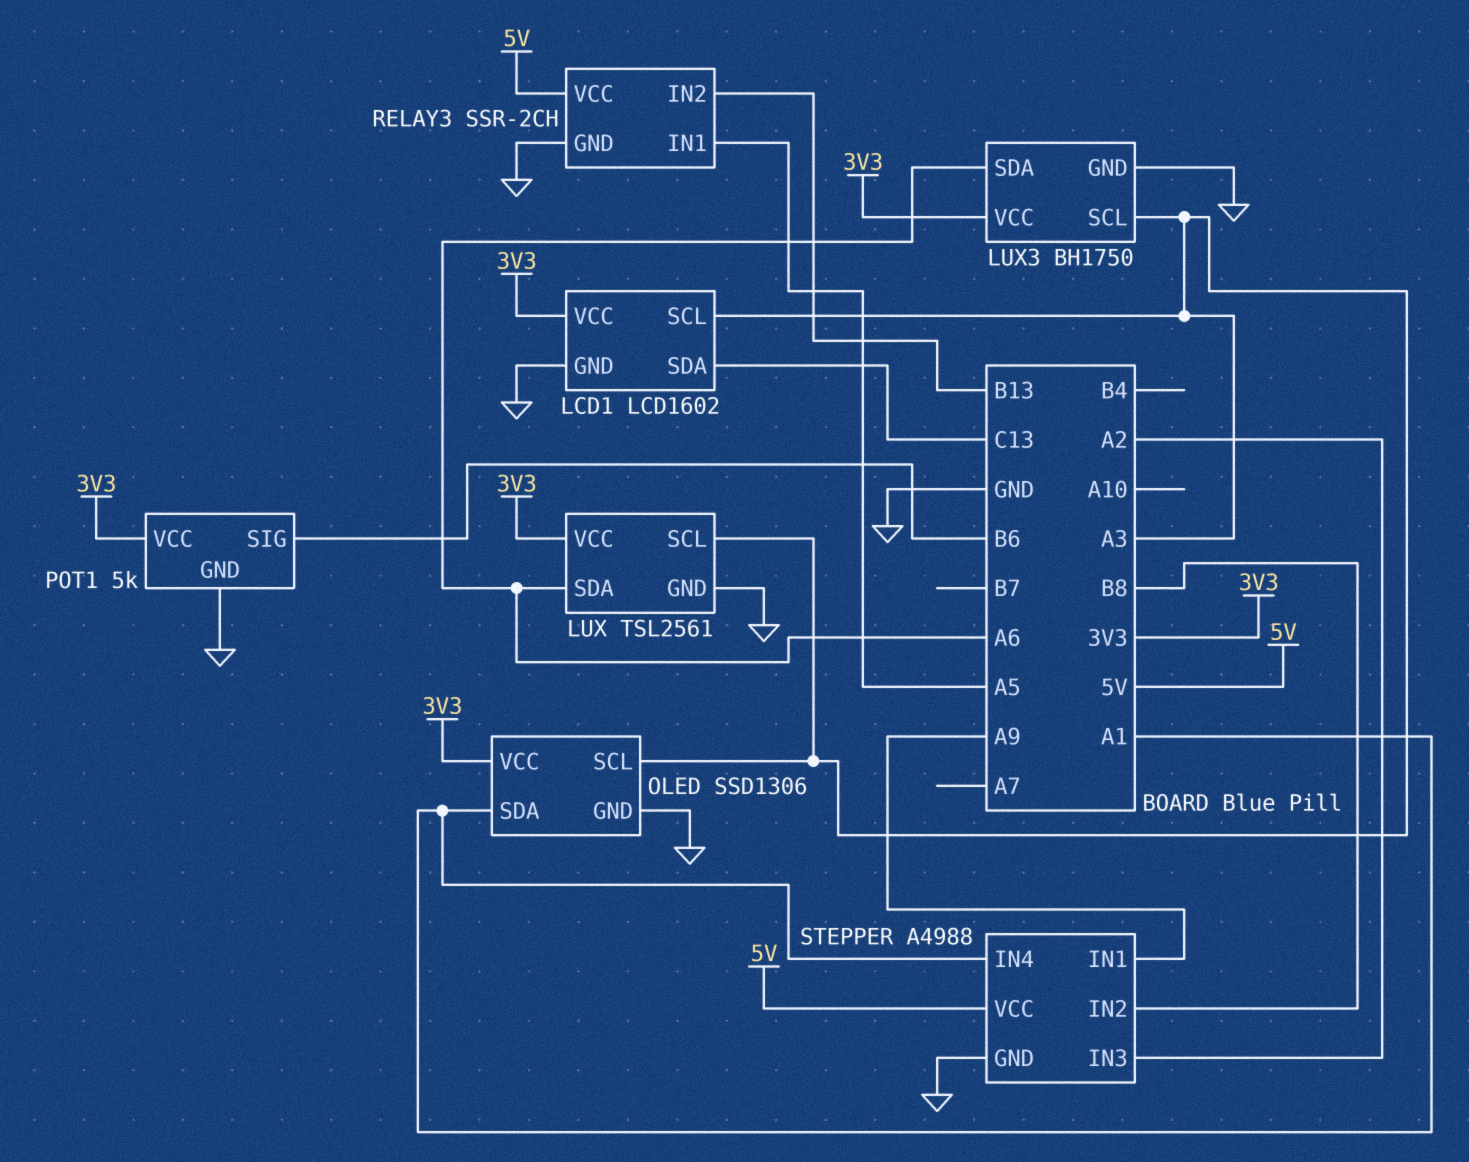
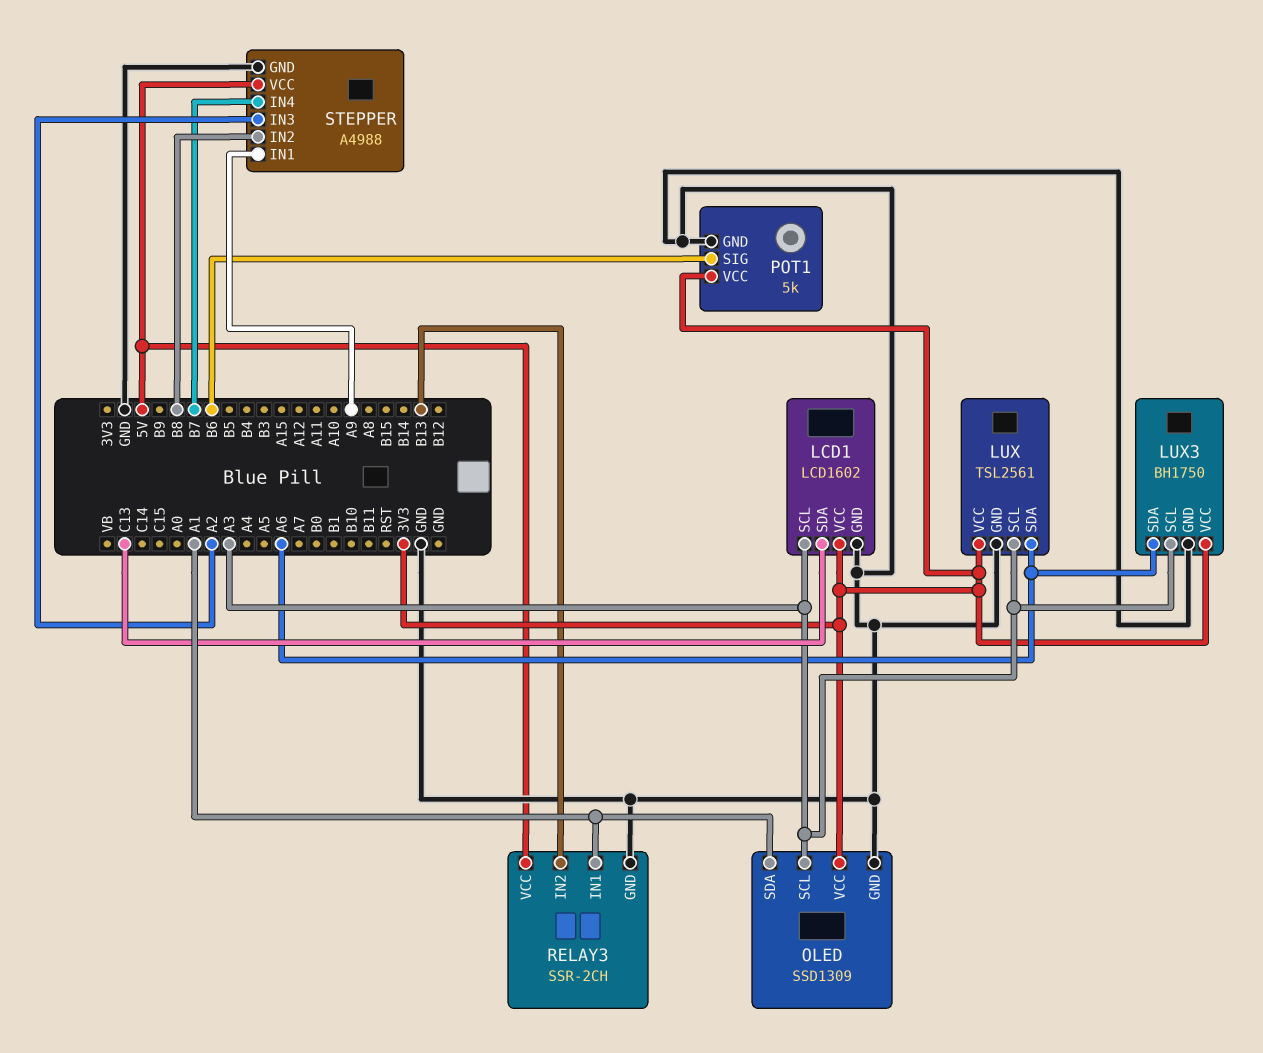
OLED: SSD1306 -> SSD1309
RELAY3 pin IN1: A5 -> A1
STEPPER pin IN4: A1 -> B7

